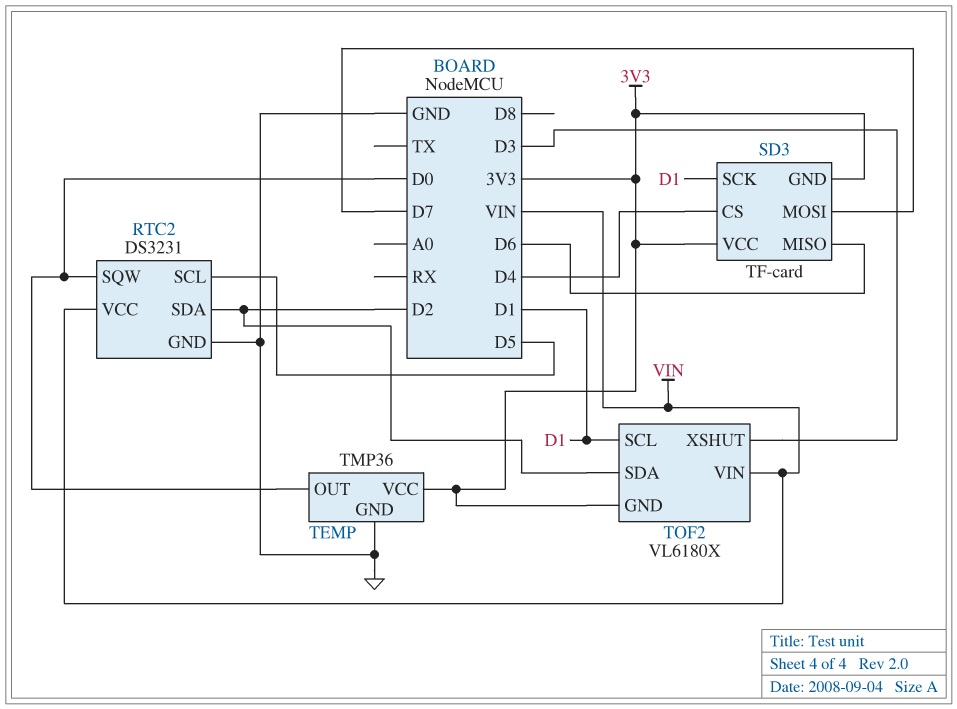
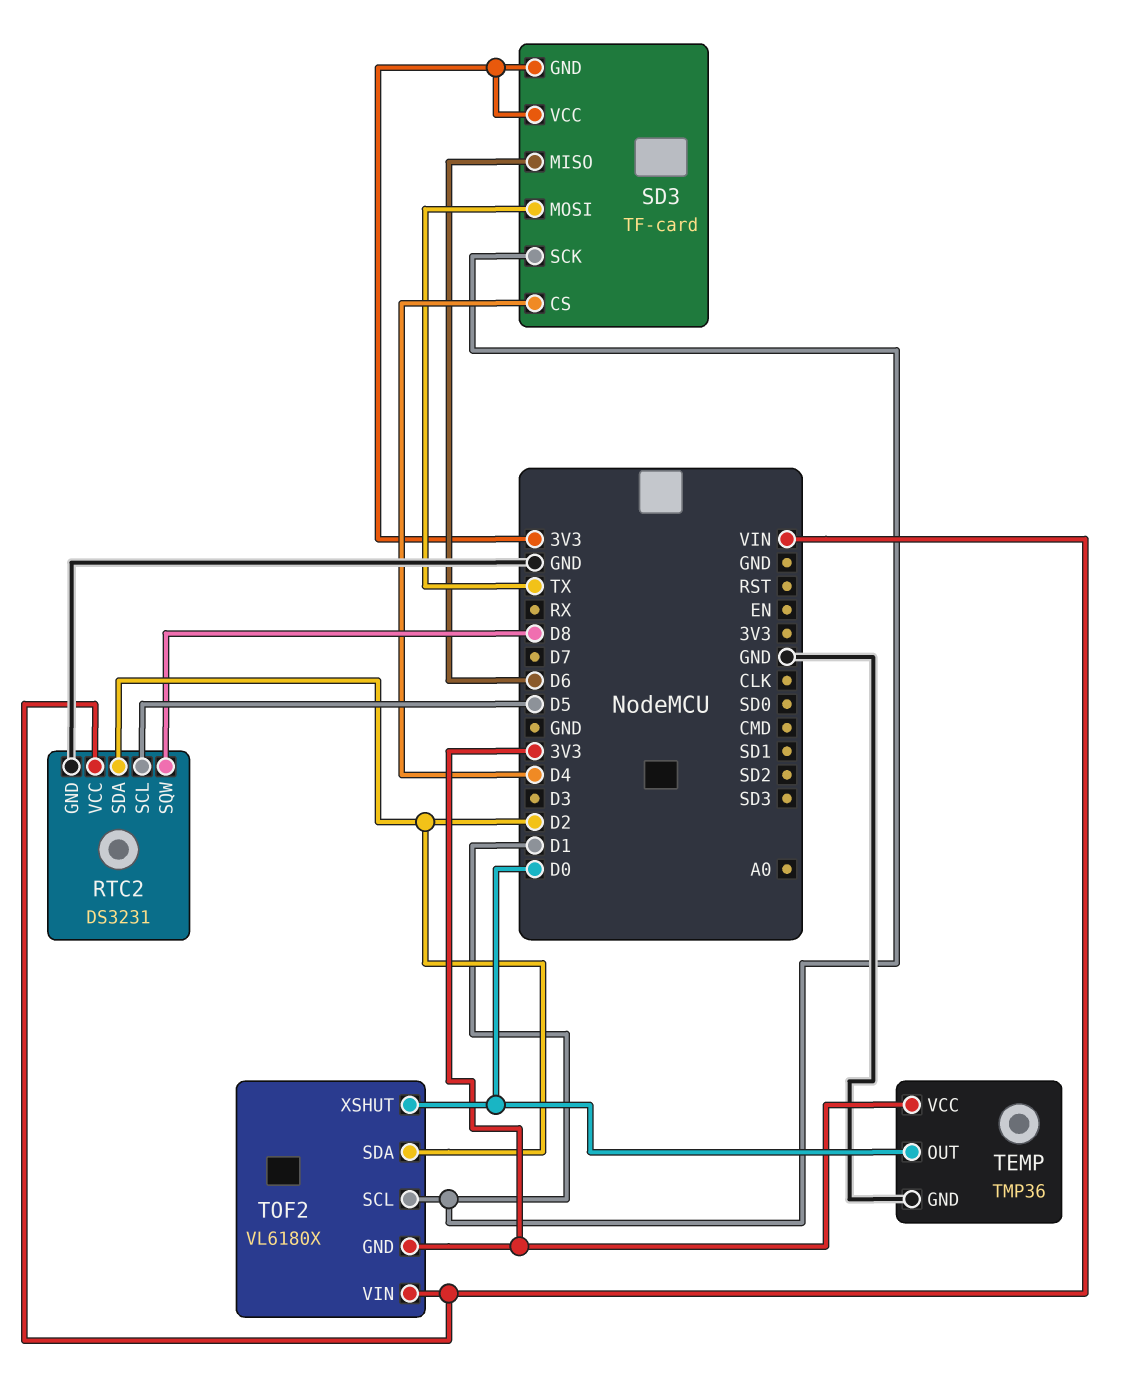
RTC2 pin SQW: D0 -> D8
SD3 pin MOSI: D7 -> TX
TOF2 pin XSHUT: D3 -> D0

